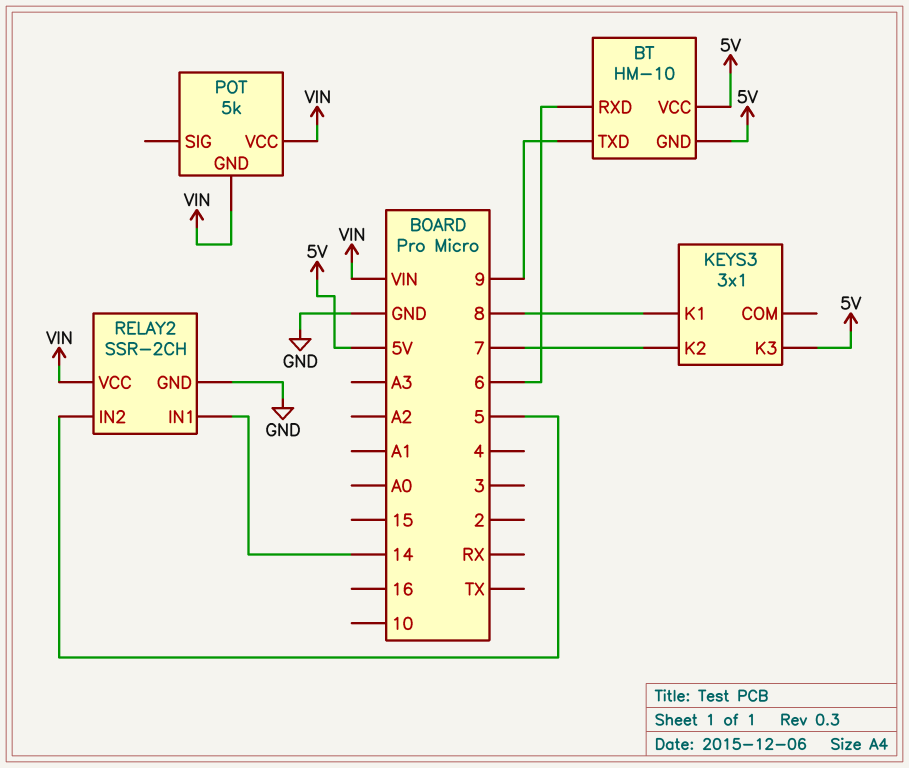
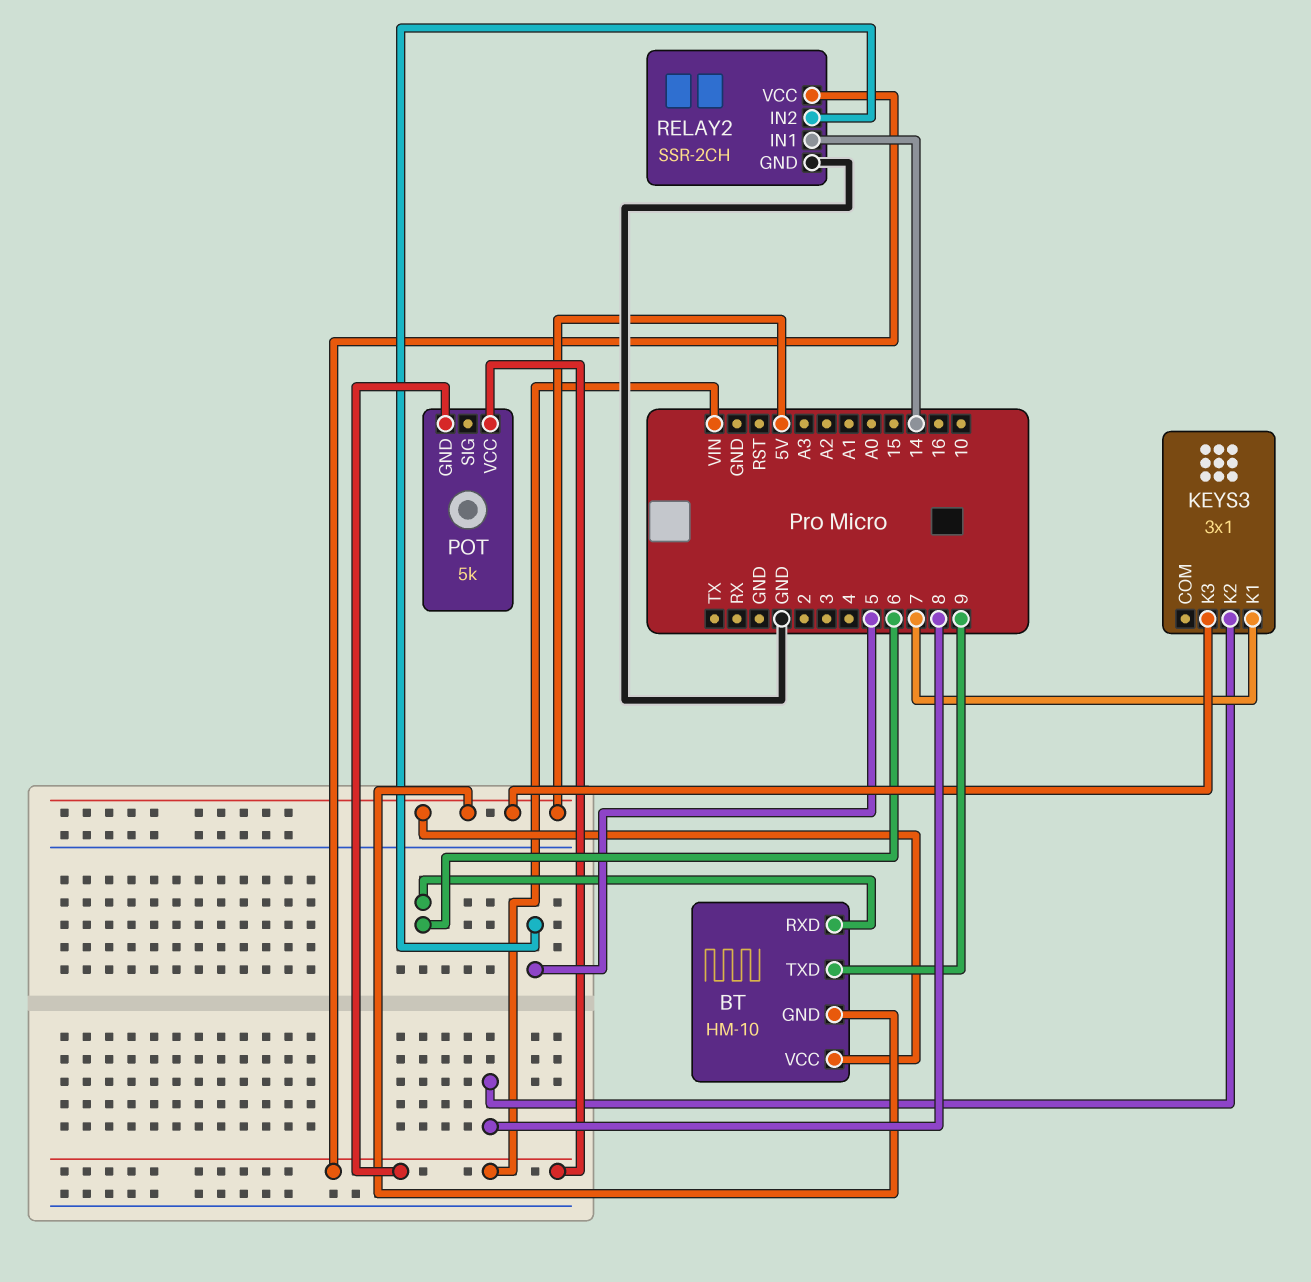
KEYS3 pin K1: 8 -> 7
KEYS3 pin K2: 7 -> 8

